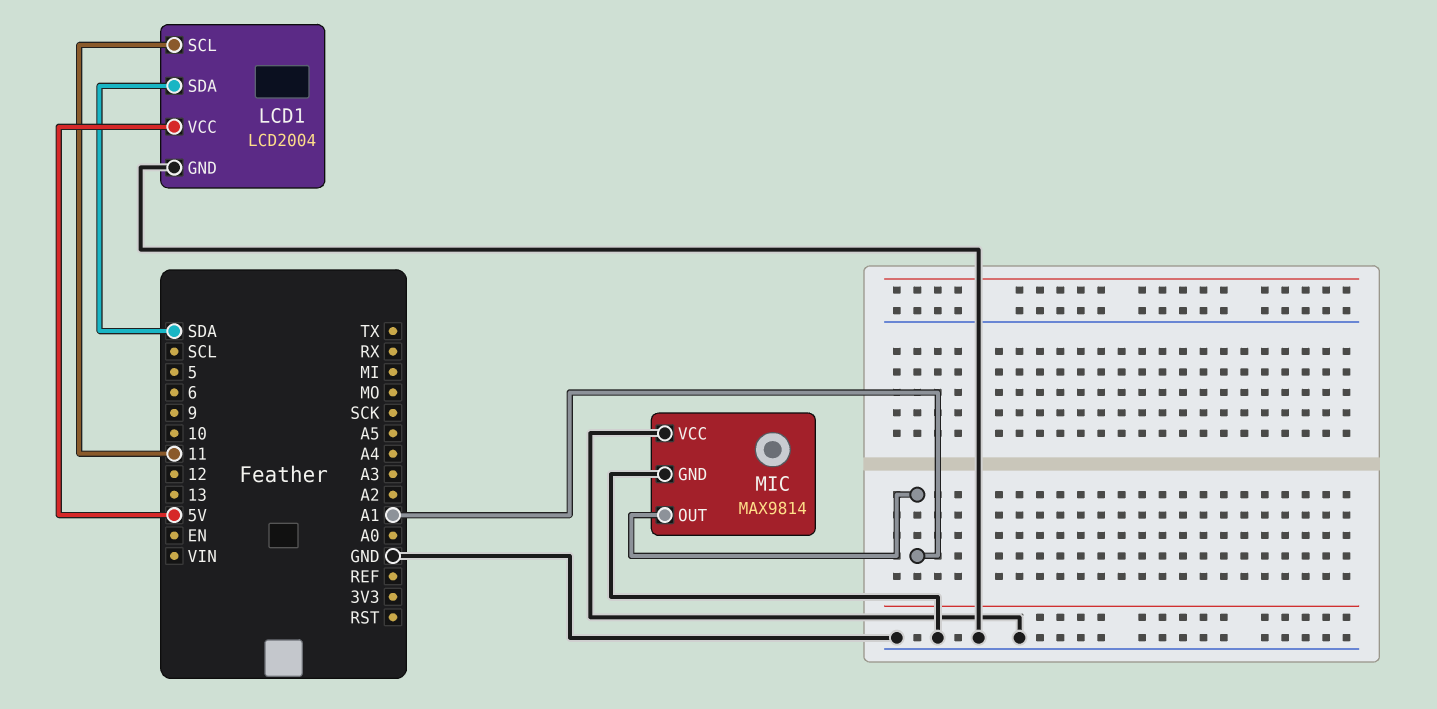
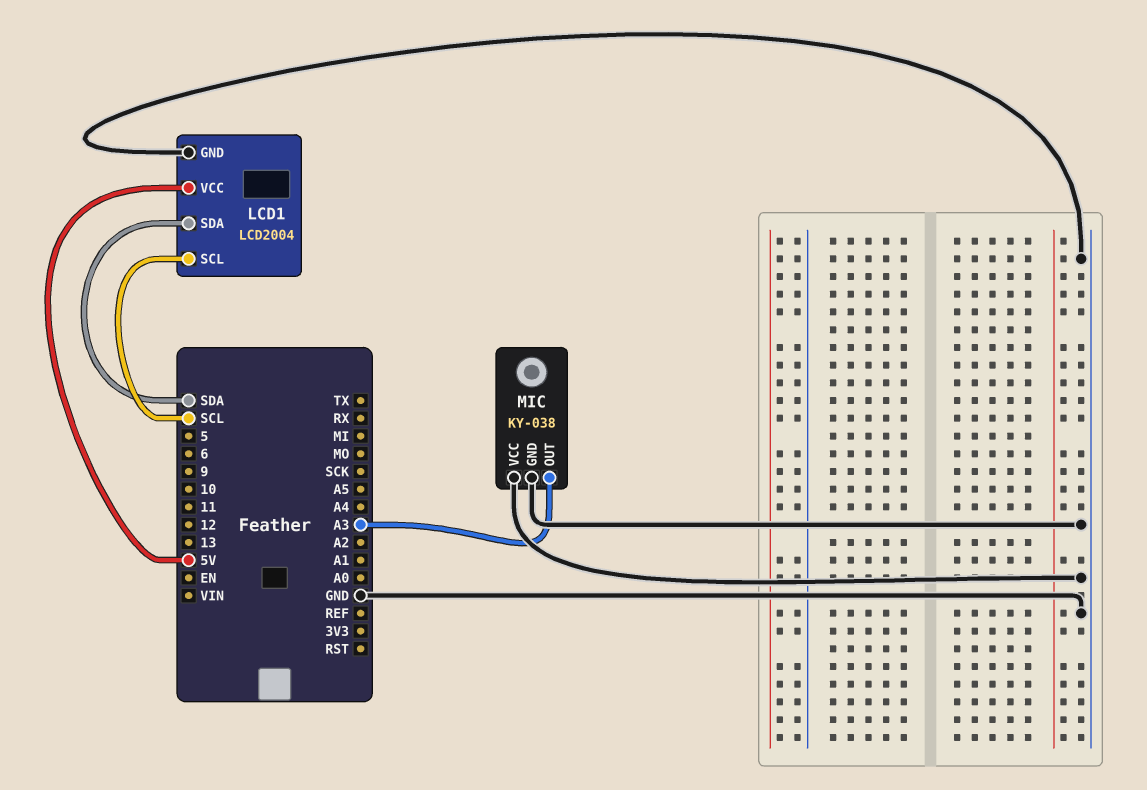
LCD1 pin SCL: 11 -> SCL
MIC: MAX9814 -> KY-038
MIC pin OUT: A1 -> A3

